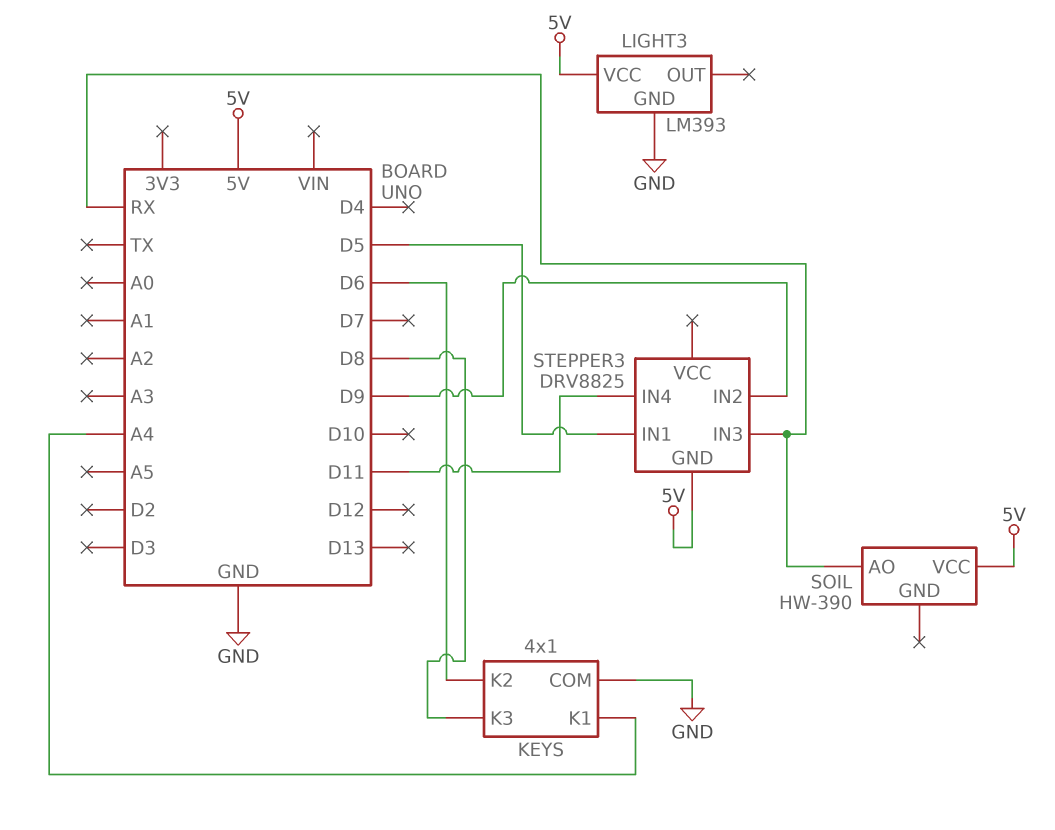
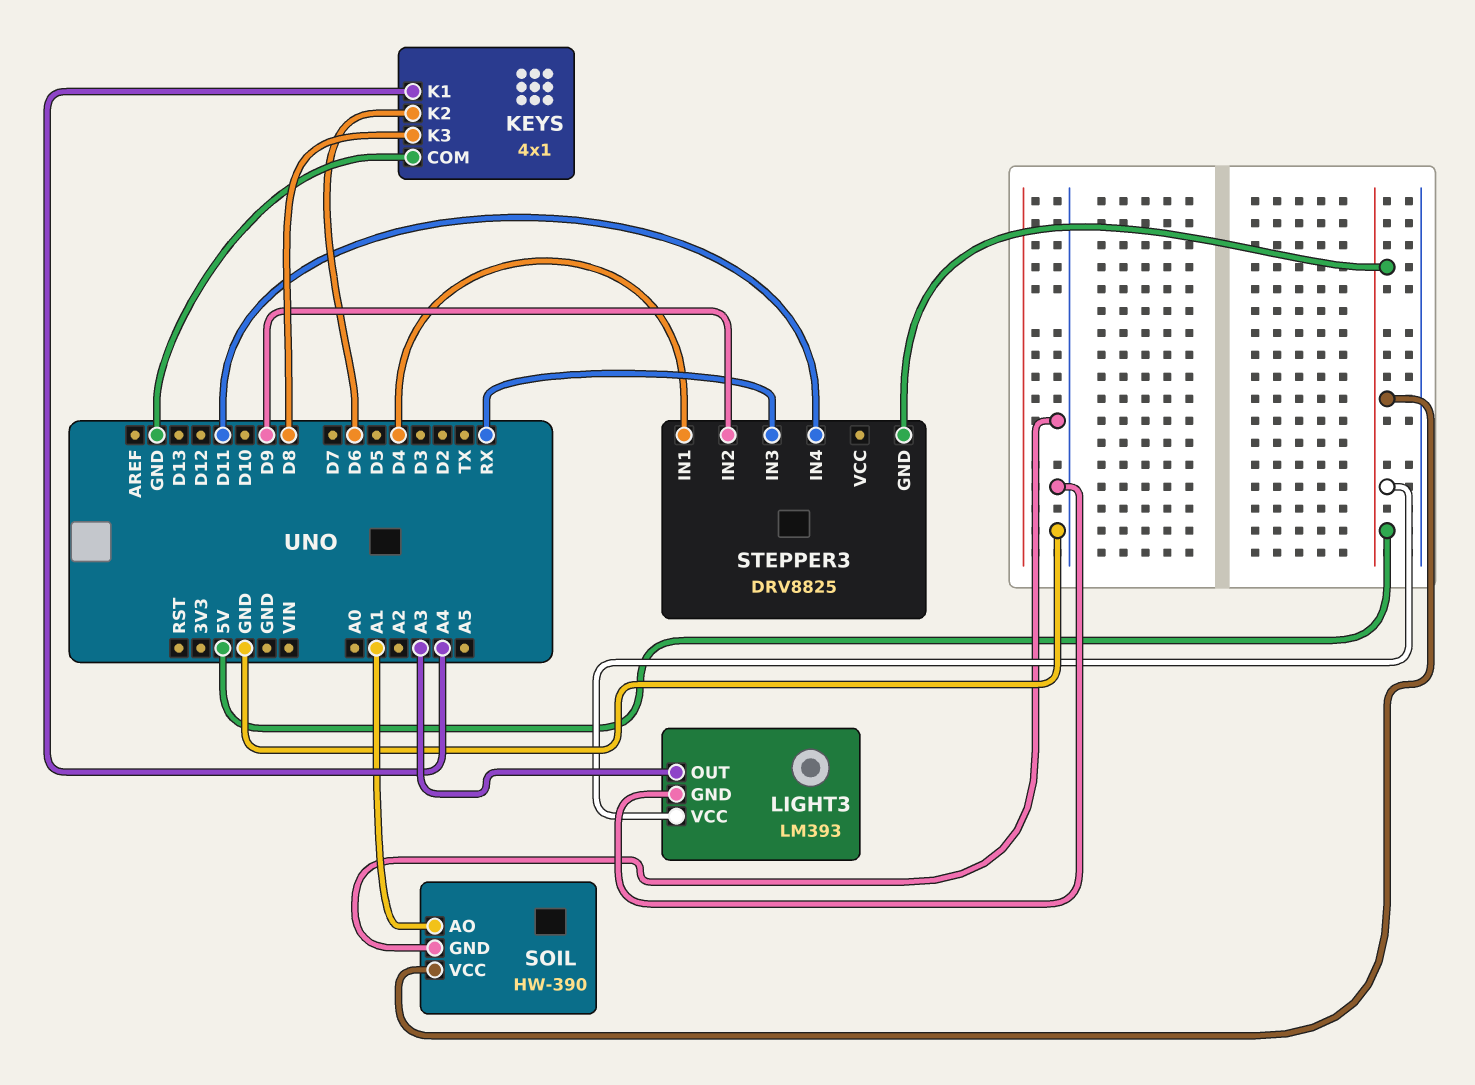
LIGHT3 pin OUT: none -> A3
SOIL pin AO: RX -> A1
SOIL pin GND: none -> GND
STEPPER3 pin IN1: D5 -> D4

